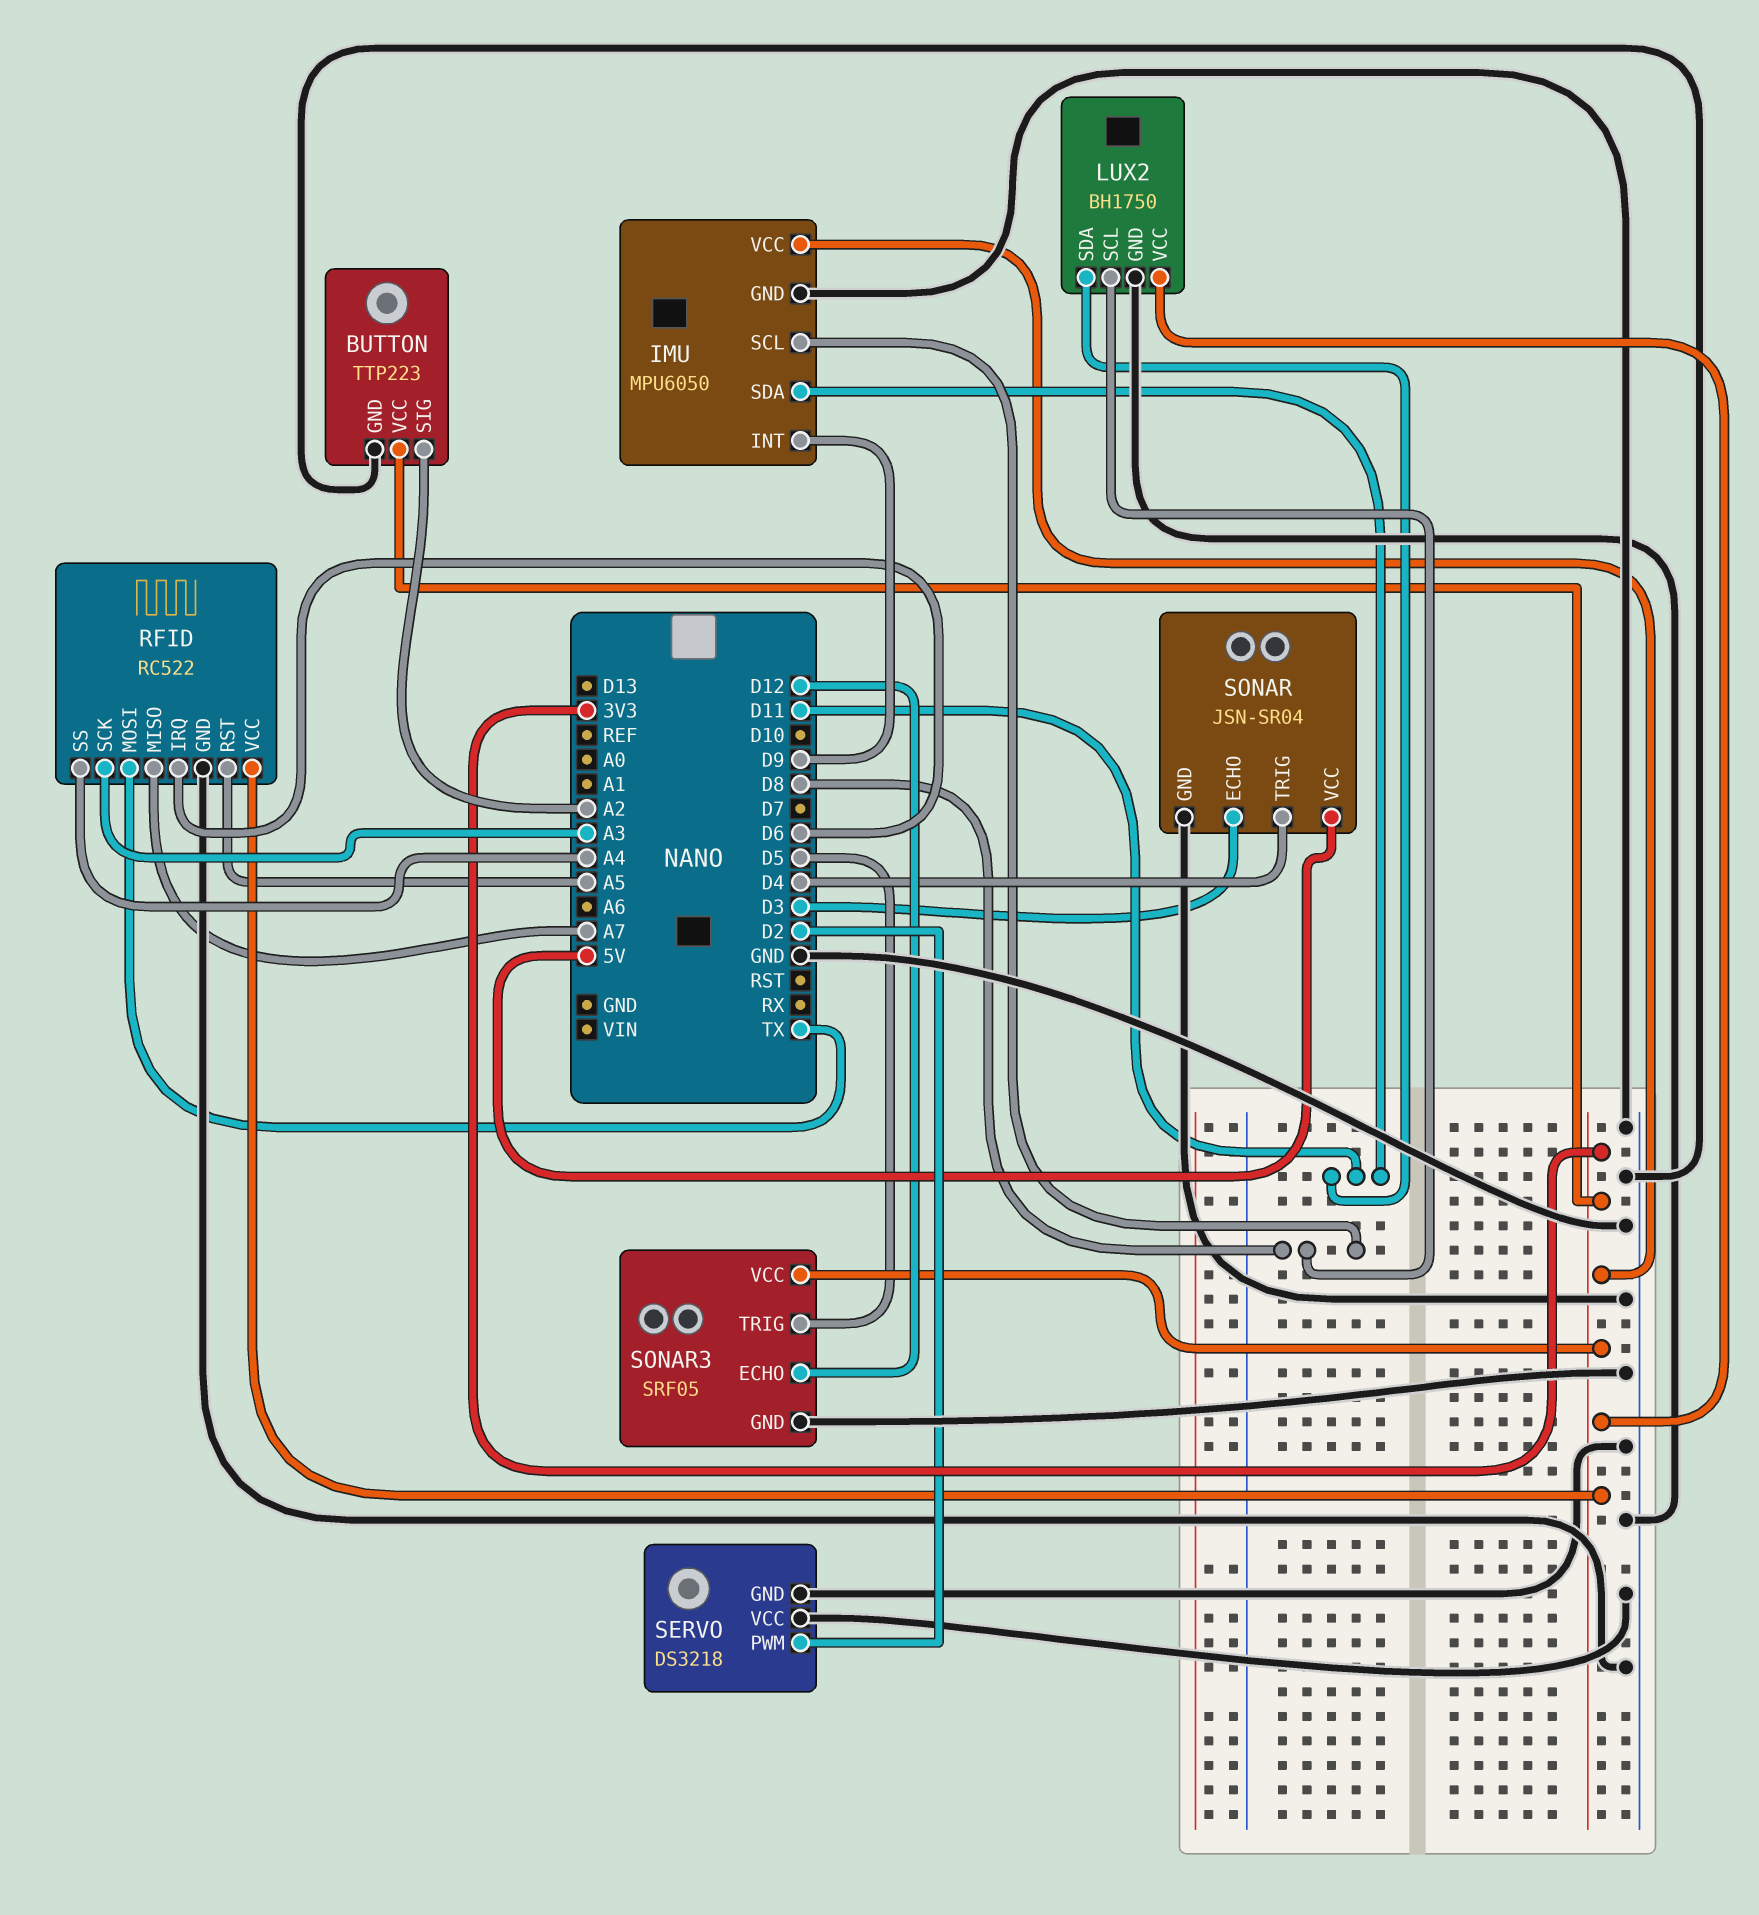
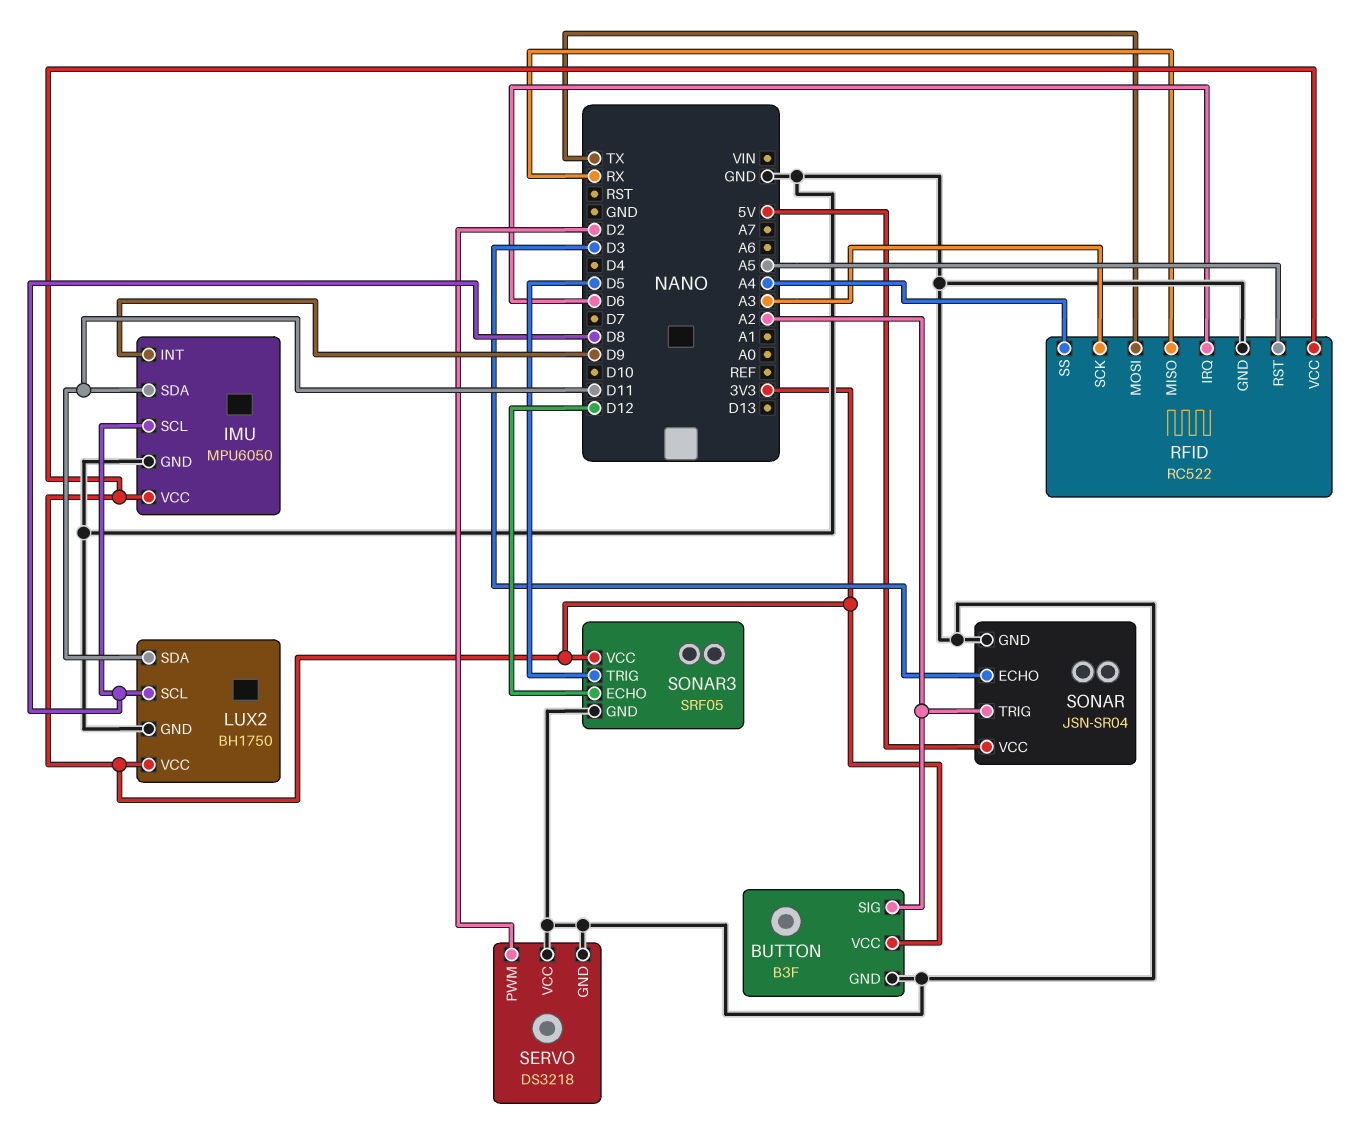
BUTTON: TTP223 -> B3F
RFID pin MISO: A7 -> RX
SONAR pin TRIG: D4 -> A2

